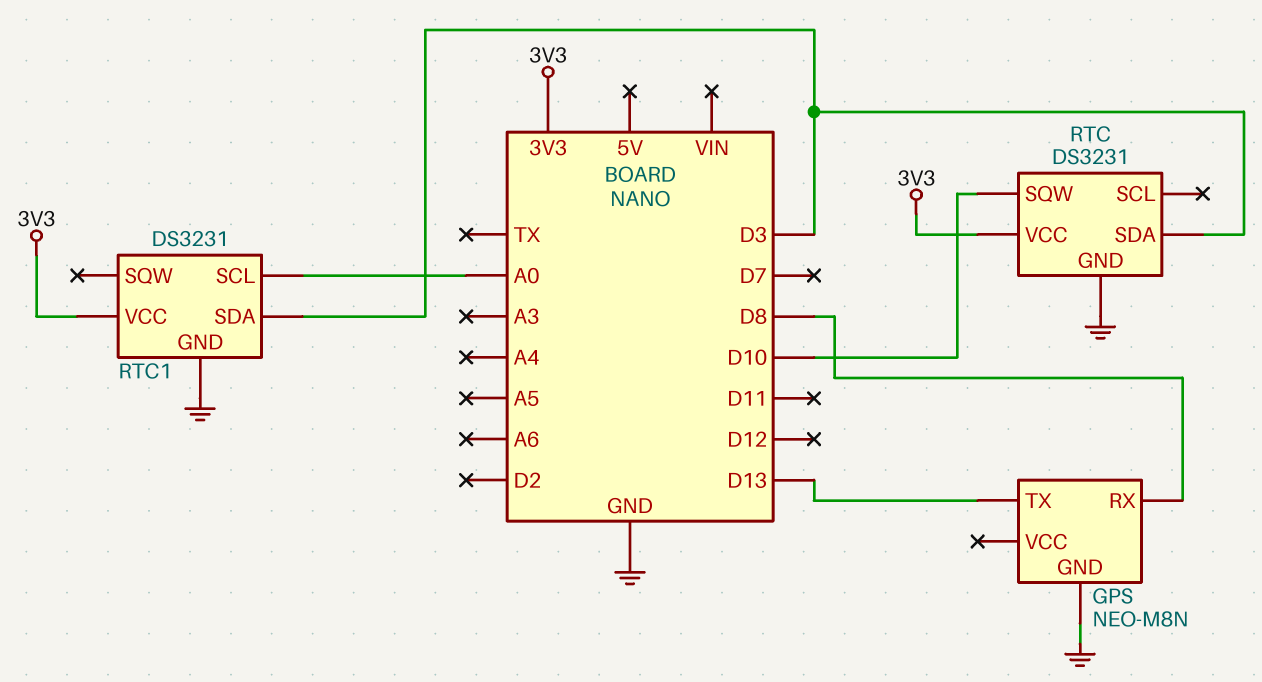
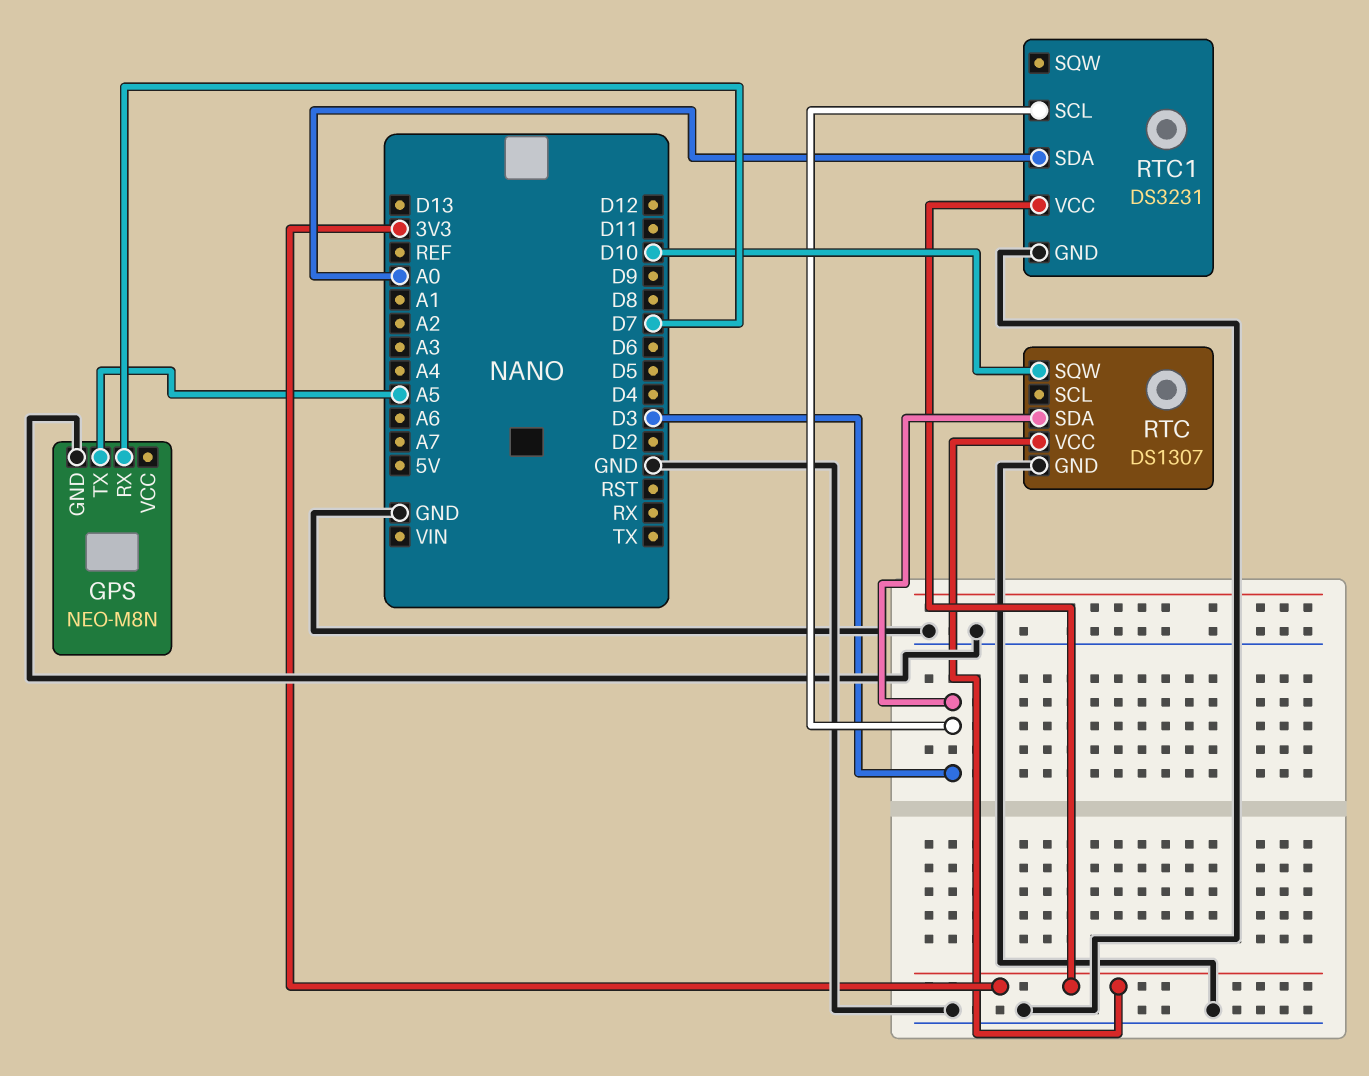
GPS pin RX: D8 -> D7
GPS pin TX: D13 -> A5
RTC: DS3231 -> DS1307
RTC1 pin SCL: A0 -> D3
RTC1 pin SDA: D3 -> A0

